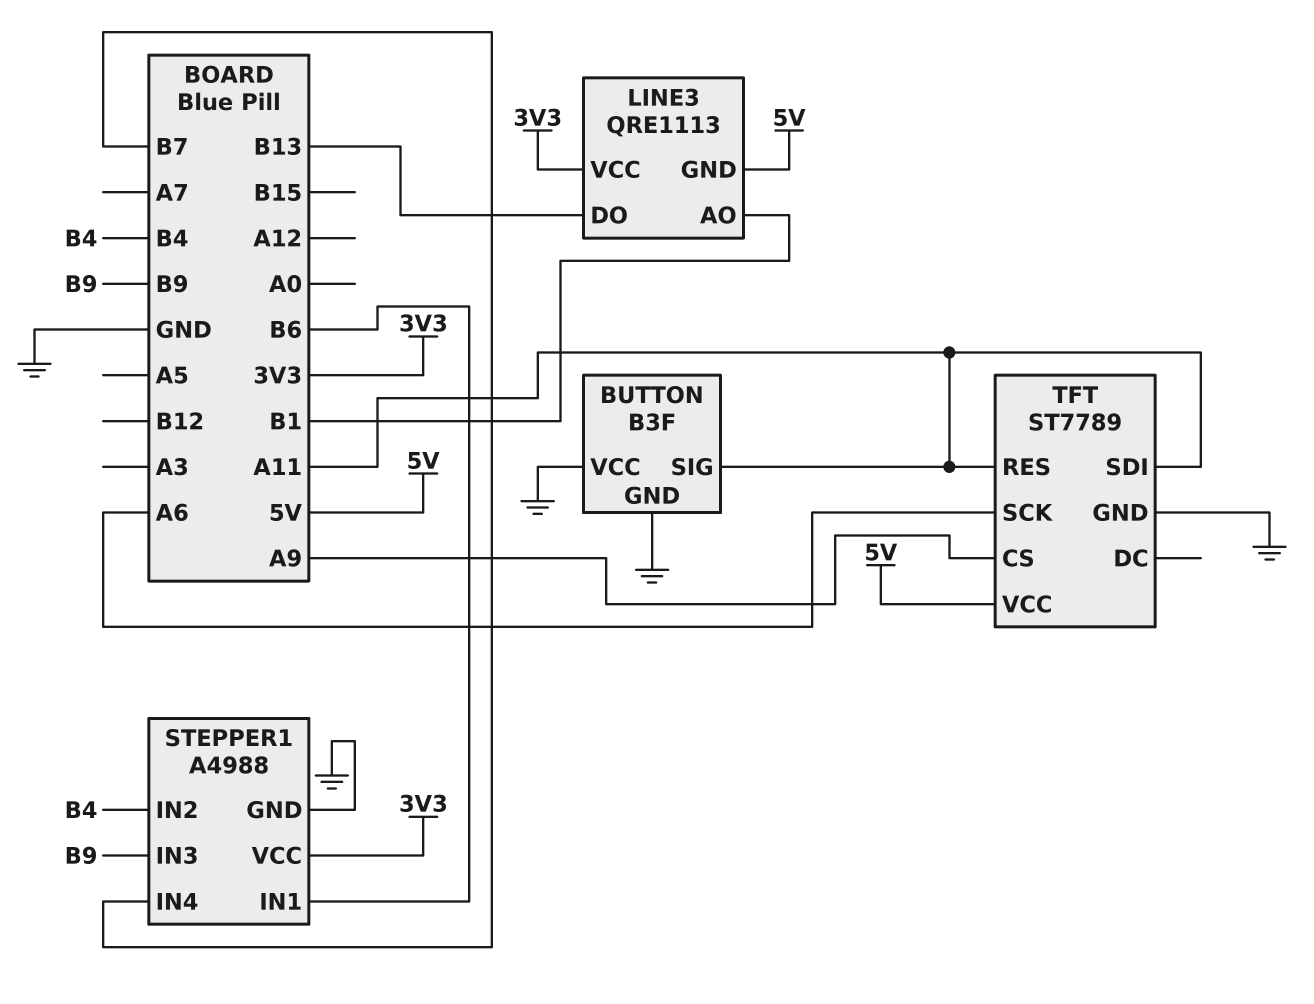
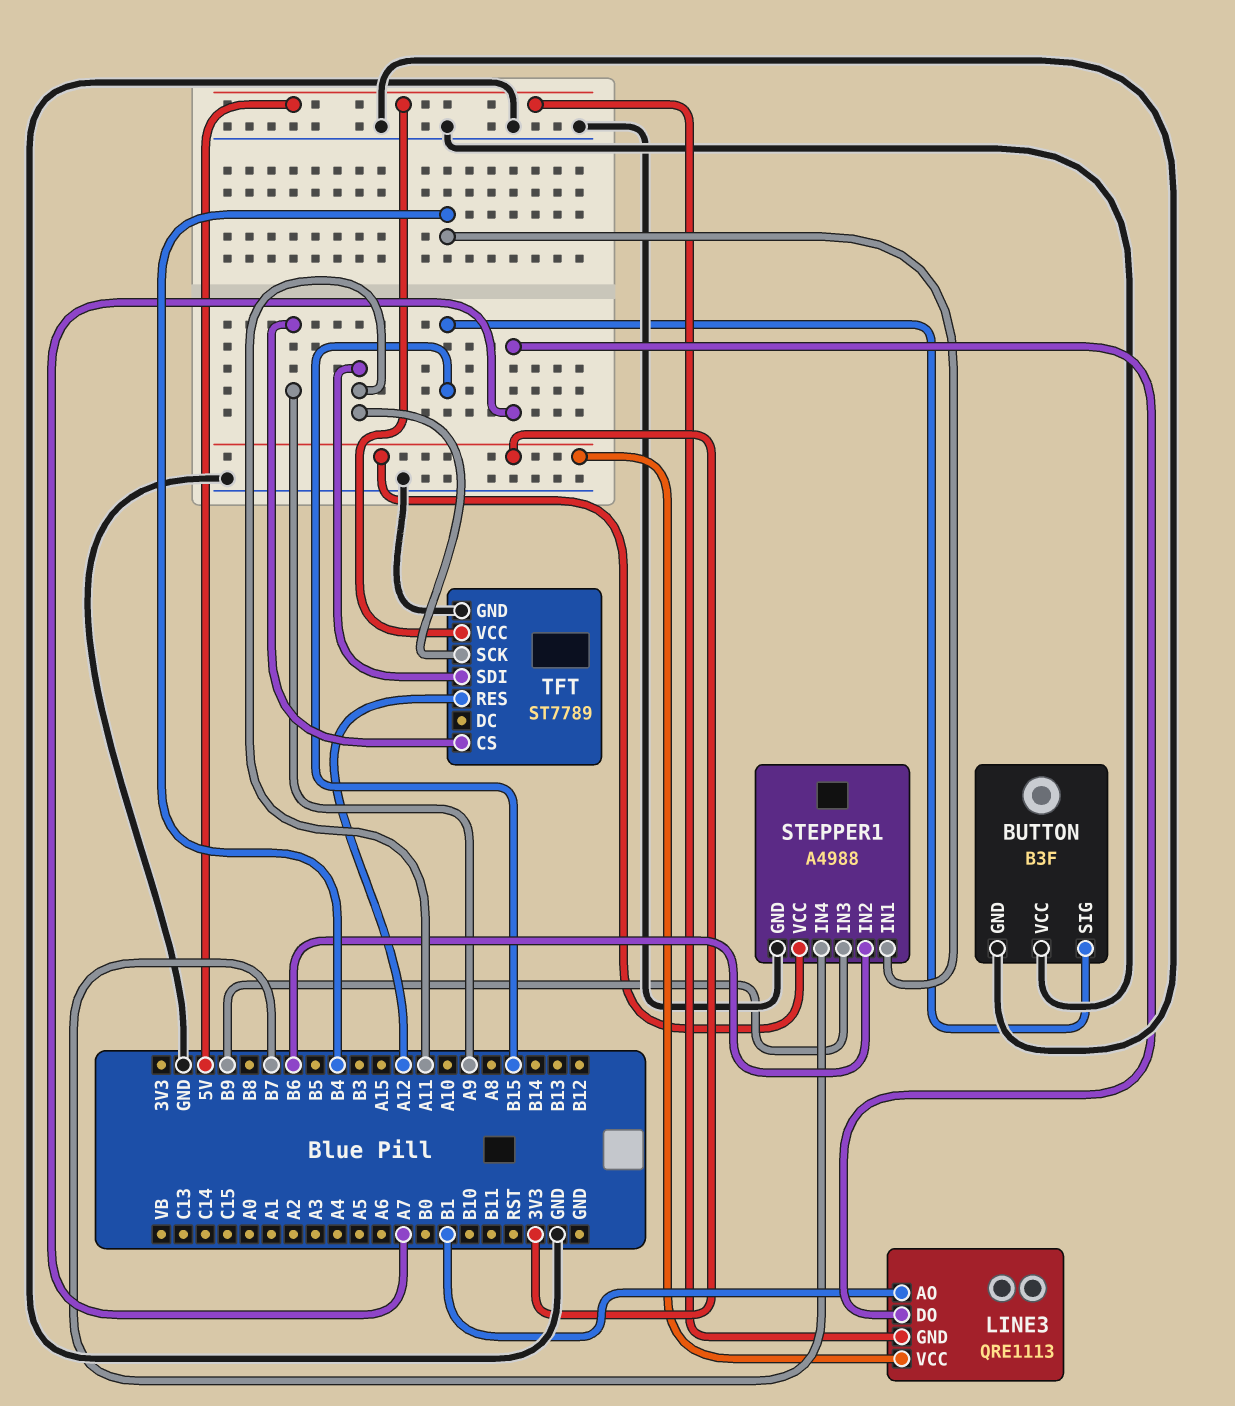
BUTTON pin SIG: A11 -> B15
LINE3 pin DO: B13 -> A7
STEPPER1 pin IN1: B6 -> B4
STEPPER1 pin IN2: B4 -> B6
TFT pin RES: A11 -> A12
TFT pin SCK: A6 -> A11

